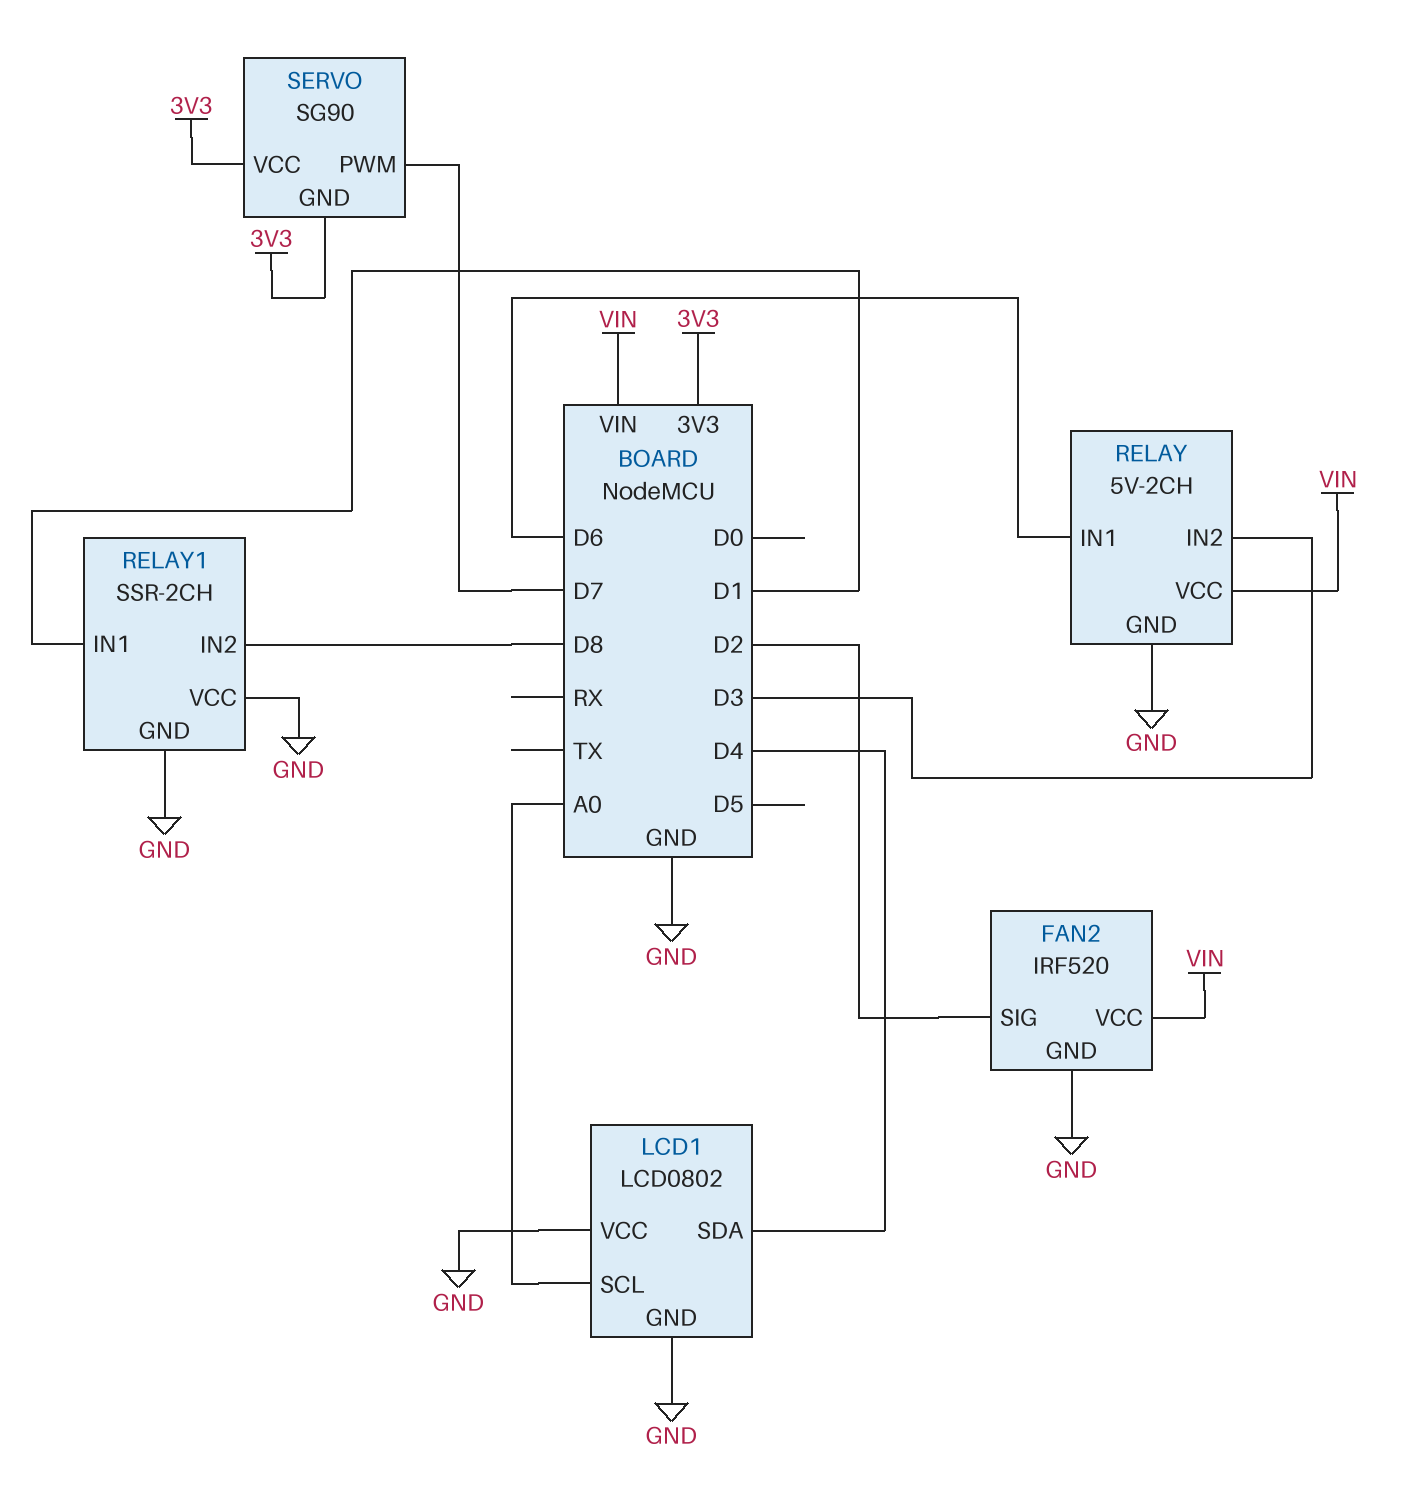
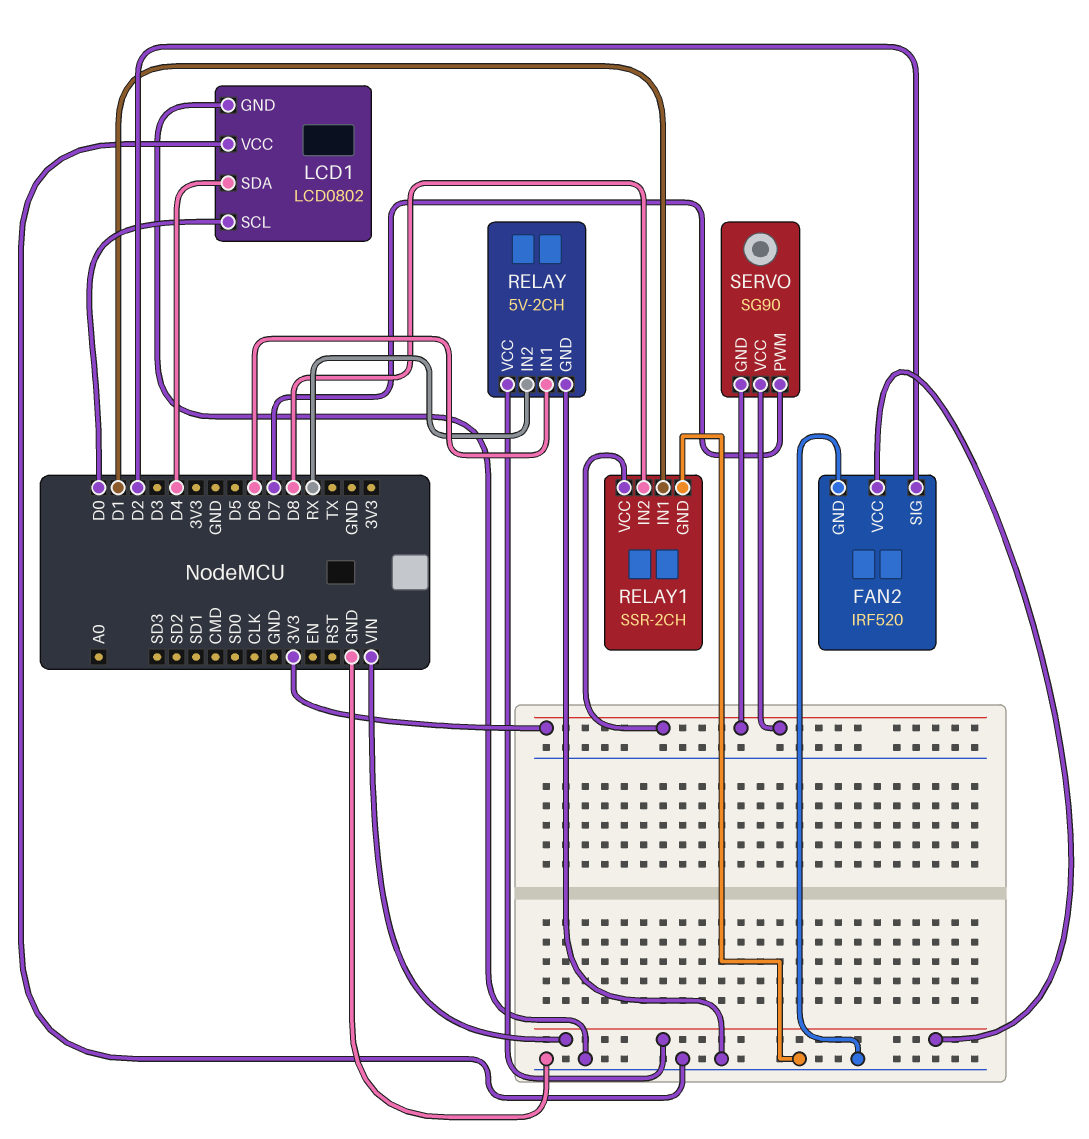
LCD1 pin SCL: A0 -> D0
RELAY pin IN2: D3 -> RX
RELAY1 pin VCC: GND -> 3V3

